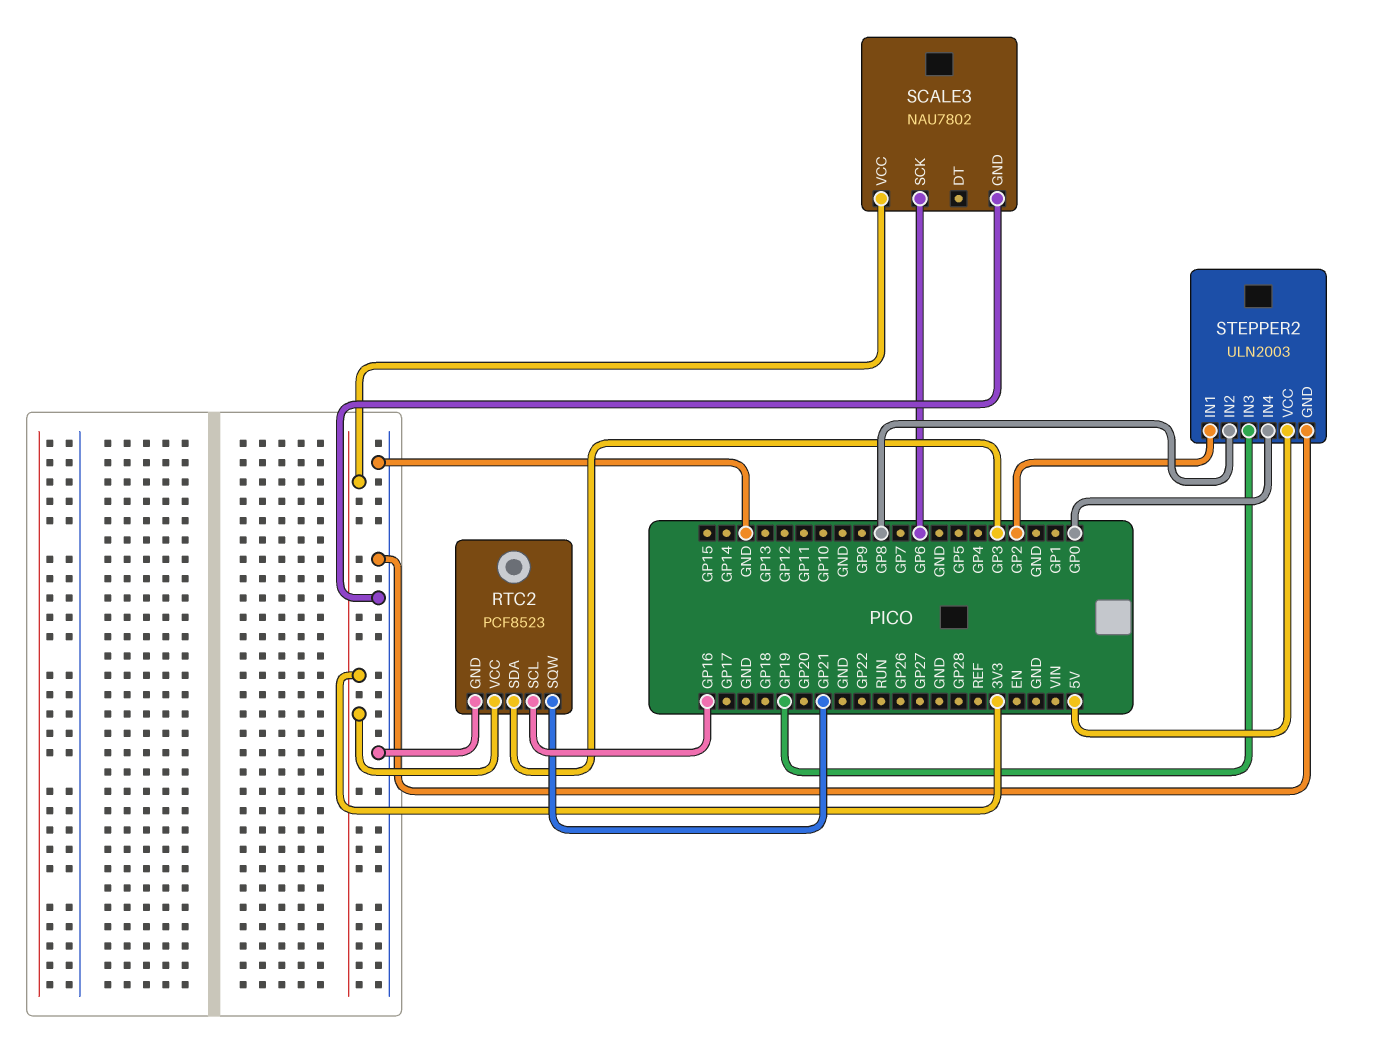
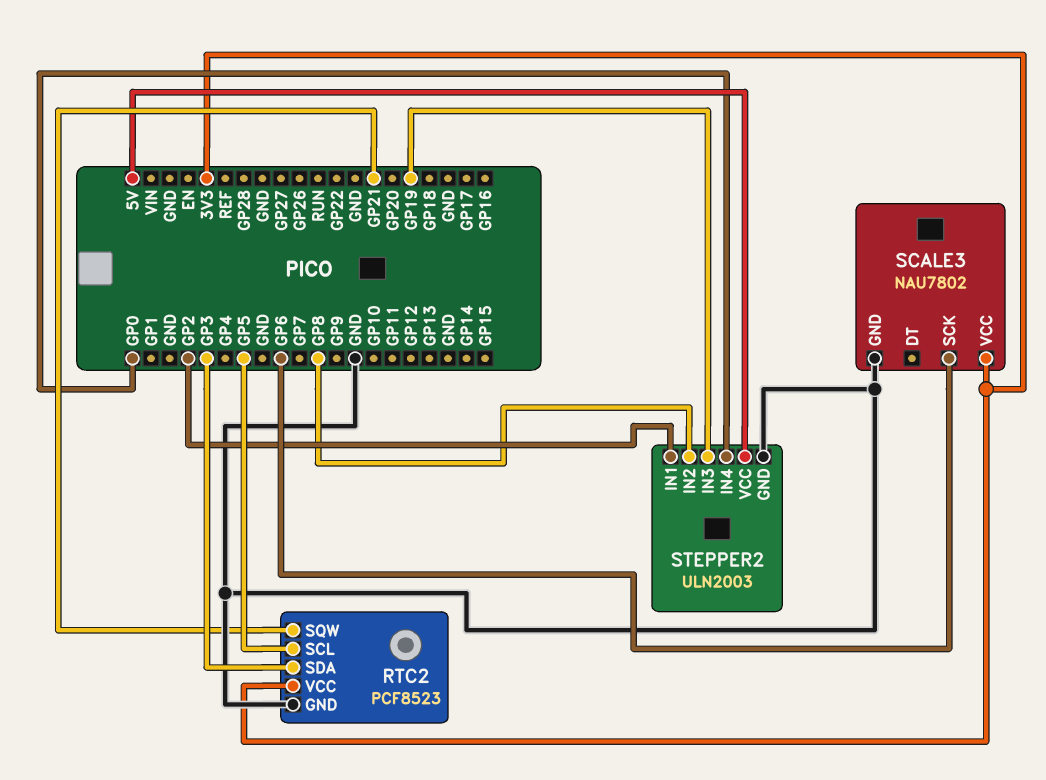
RTC2 pin SCL: GP16 -> GP5

